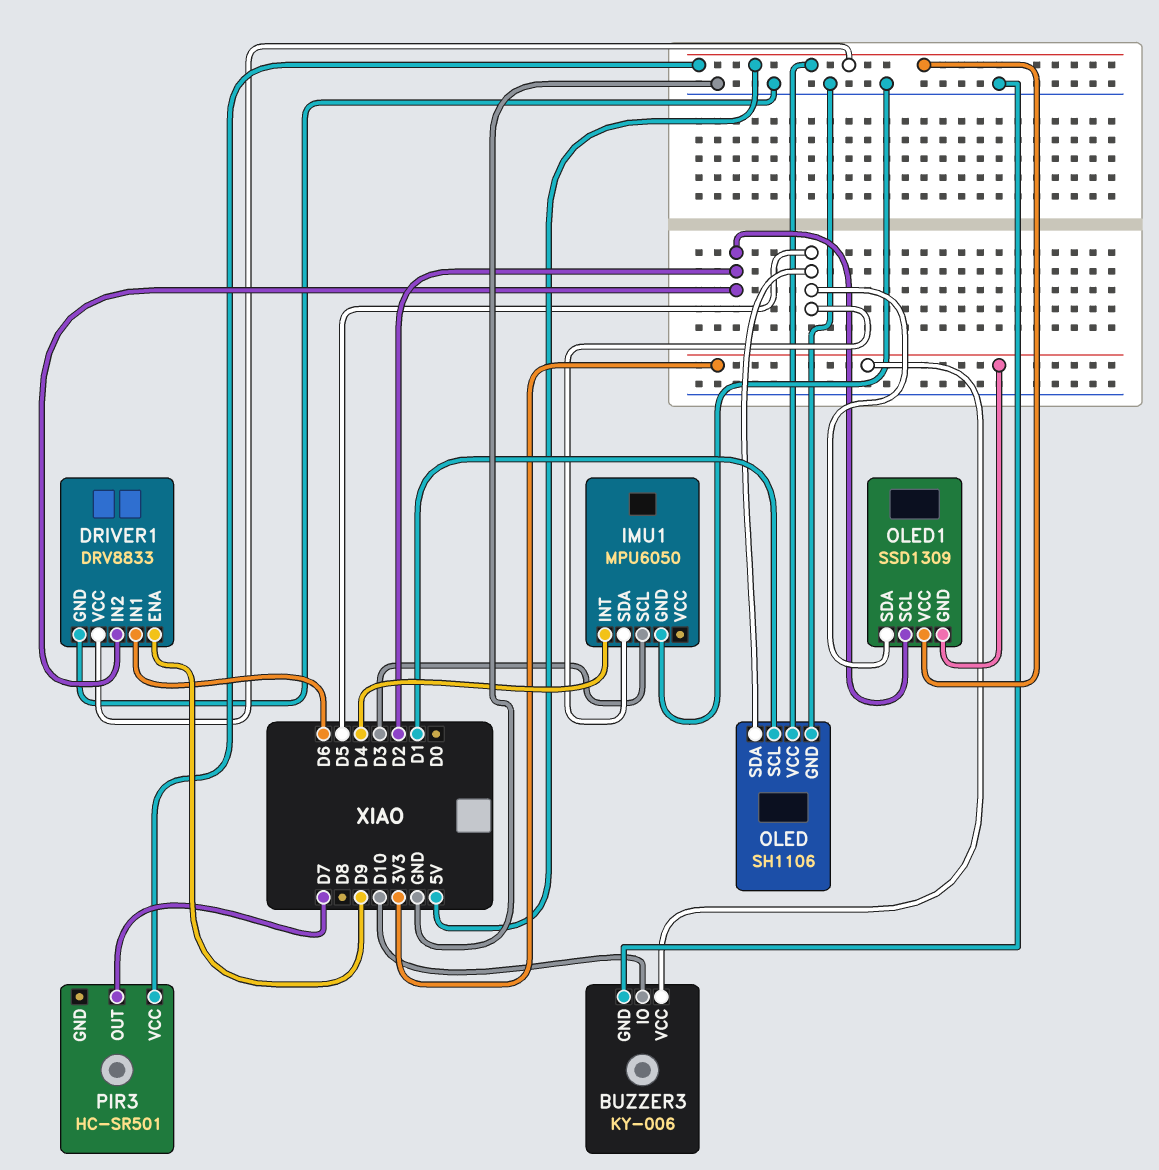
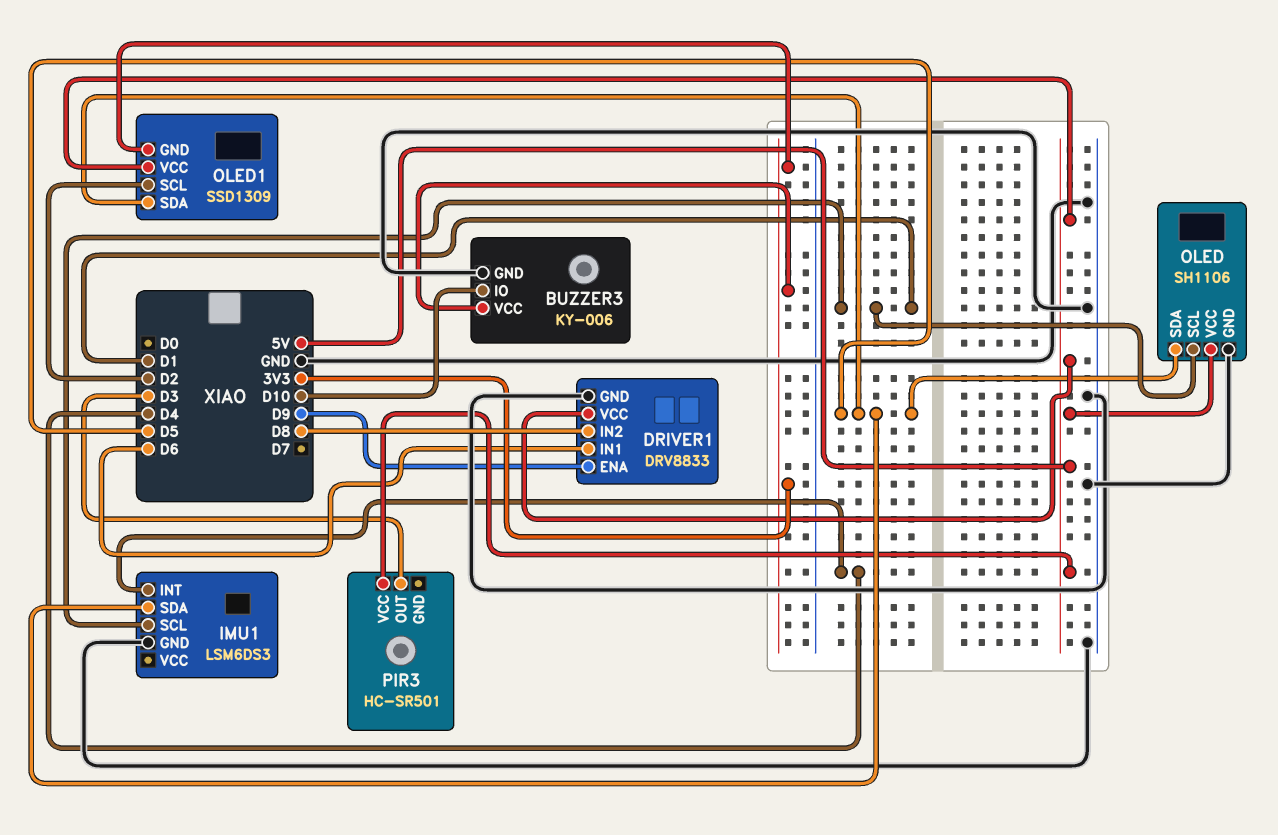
DRIVER1 pin IN2: D2 -> D8
IMU1: MPU6050 -> LSM6DS3
IMU1 pin SCL: D3 -> D1
PIR3 pin OUT: D7 -> D3

